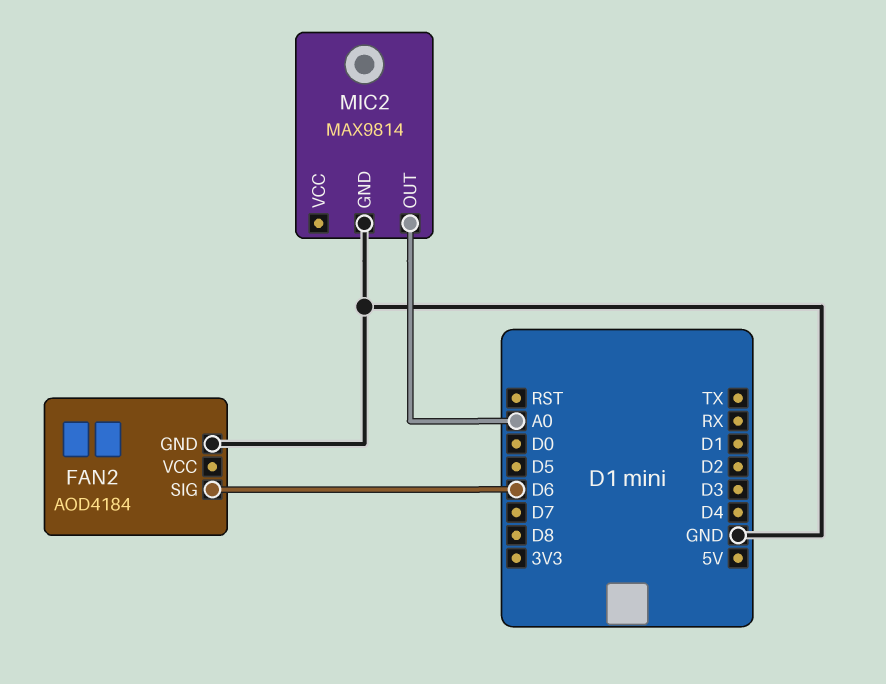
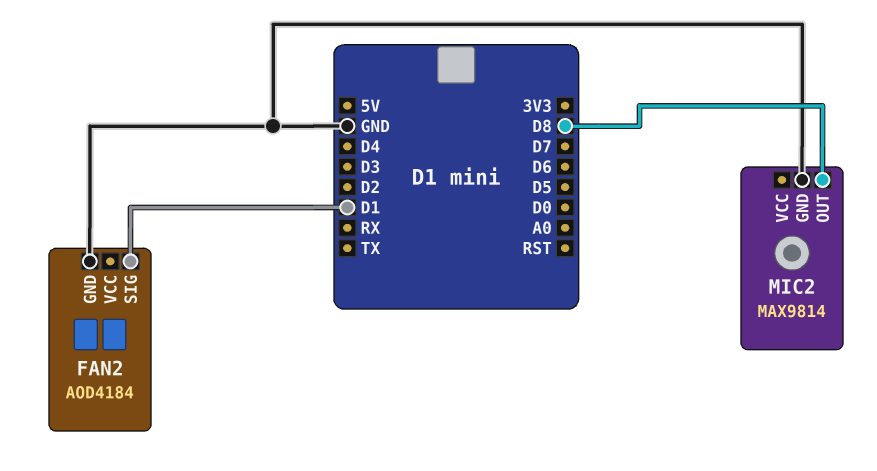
FAN2 pin SIG: D6 -> D1
MIC2 pin OUT: A0 -> D8

